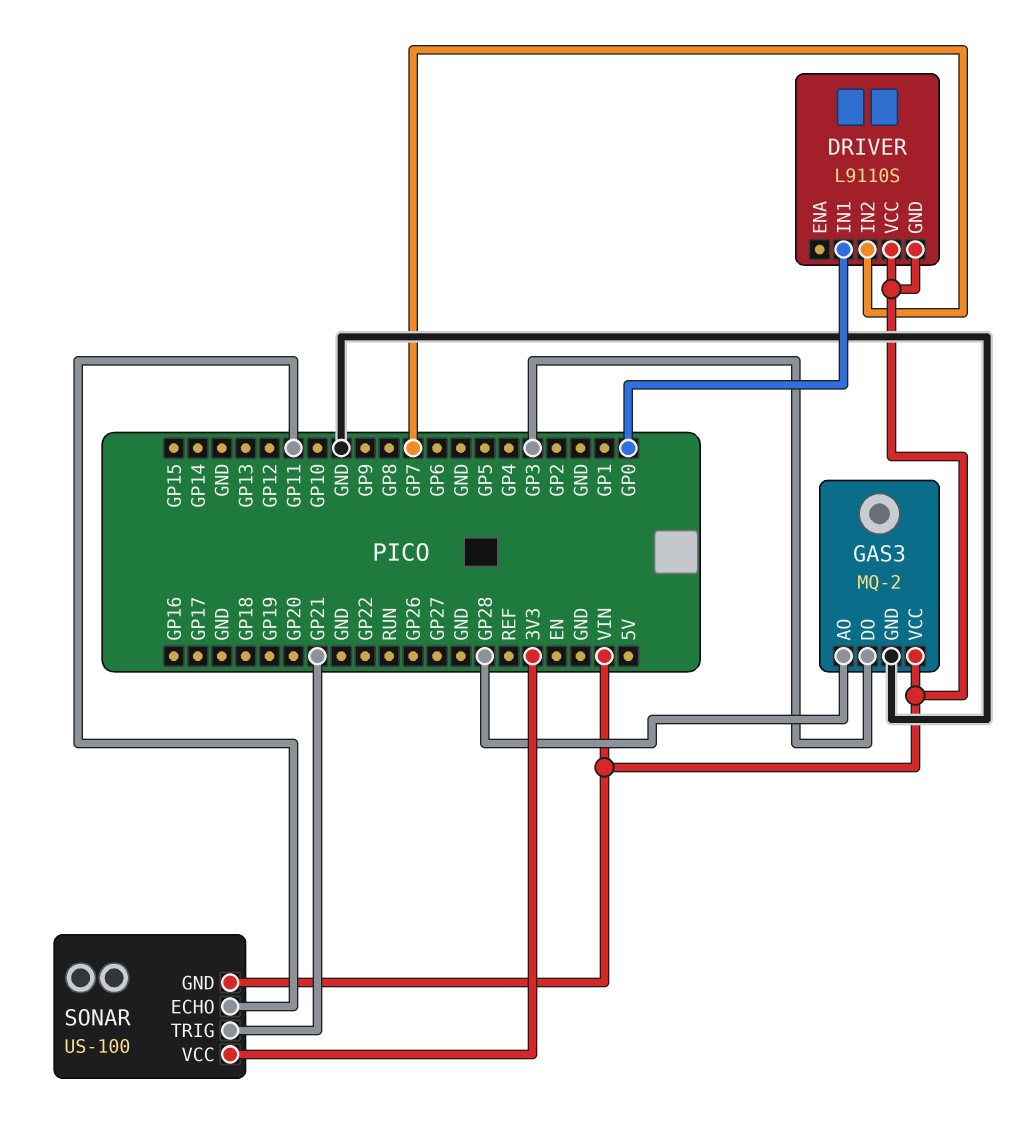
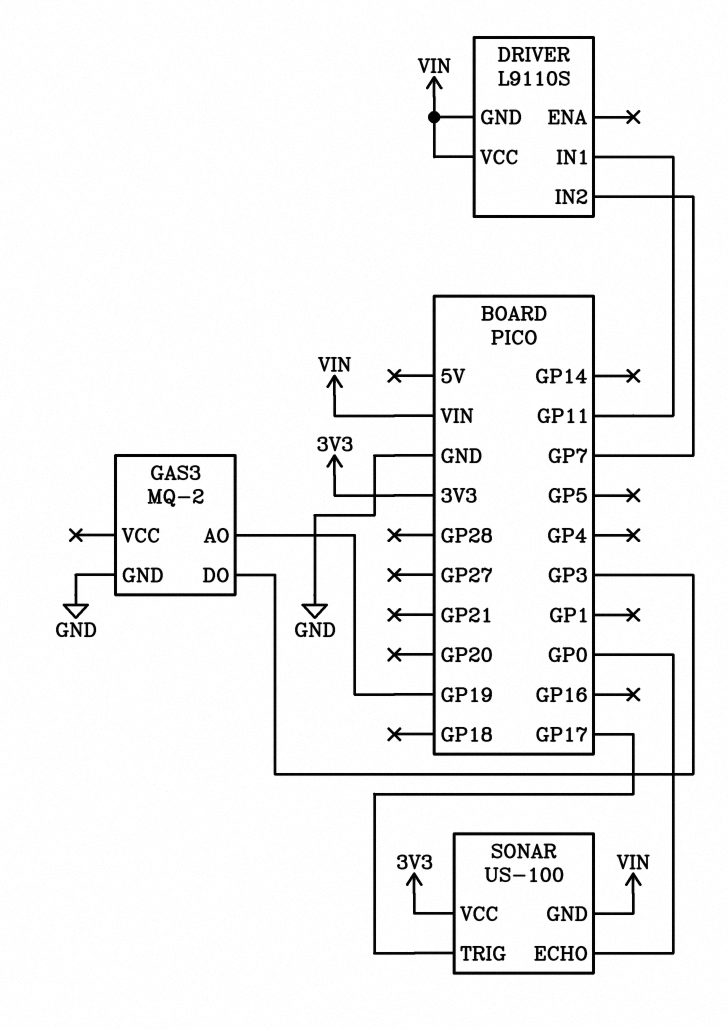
DRIVER pin IN1: GP0 -> GP11
GAS3 pin AO: GP28 -> GP19
GAS3 pin VCC: VIN -> none
SONAR pin ECHO: GP11 -> GP0
SONAR pin TRIG: GP21 -> GP17

